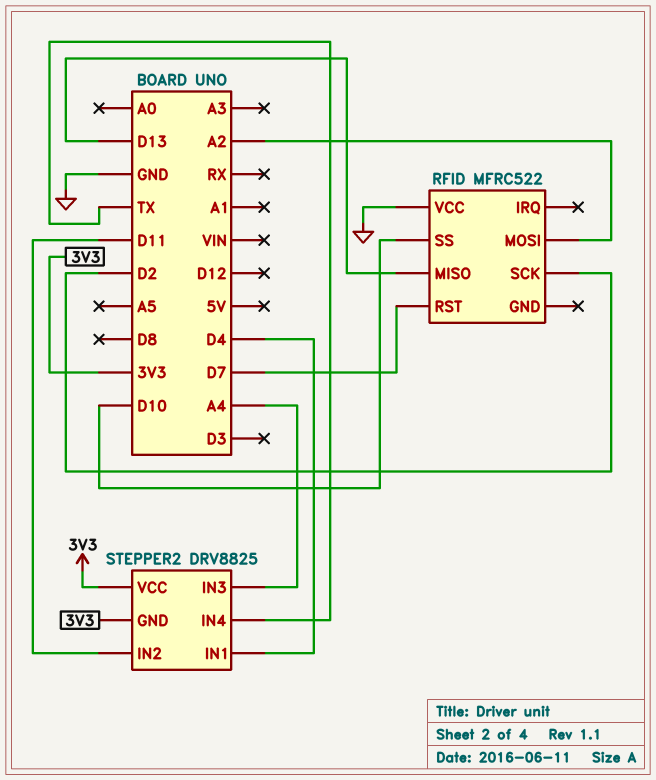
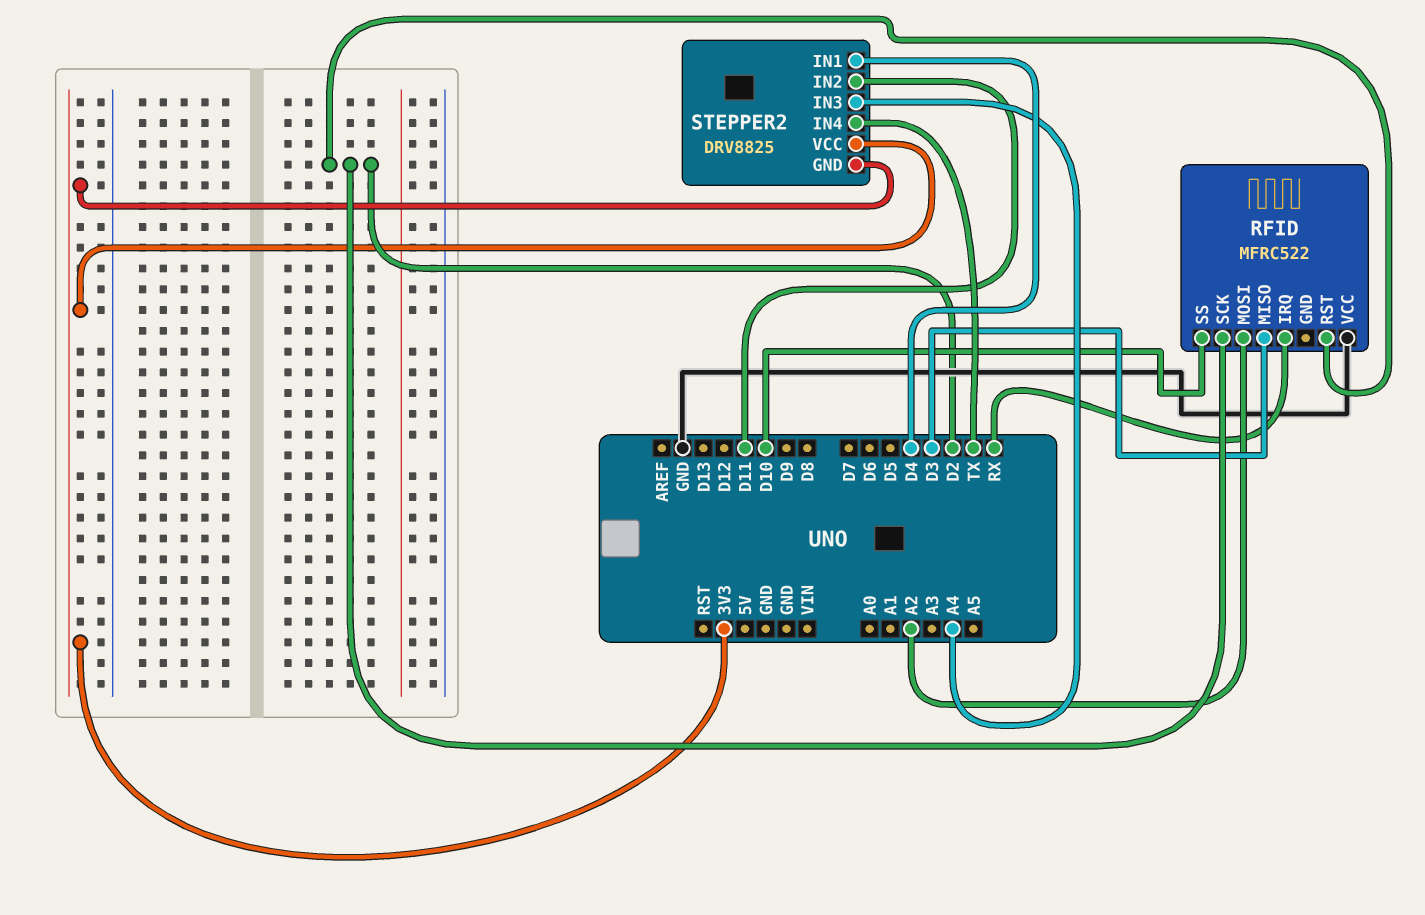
RFID pin IRQ: none -> RX
RFID pin MISO: D13 -> D3
RFID pin RST: D7 -> D2

